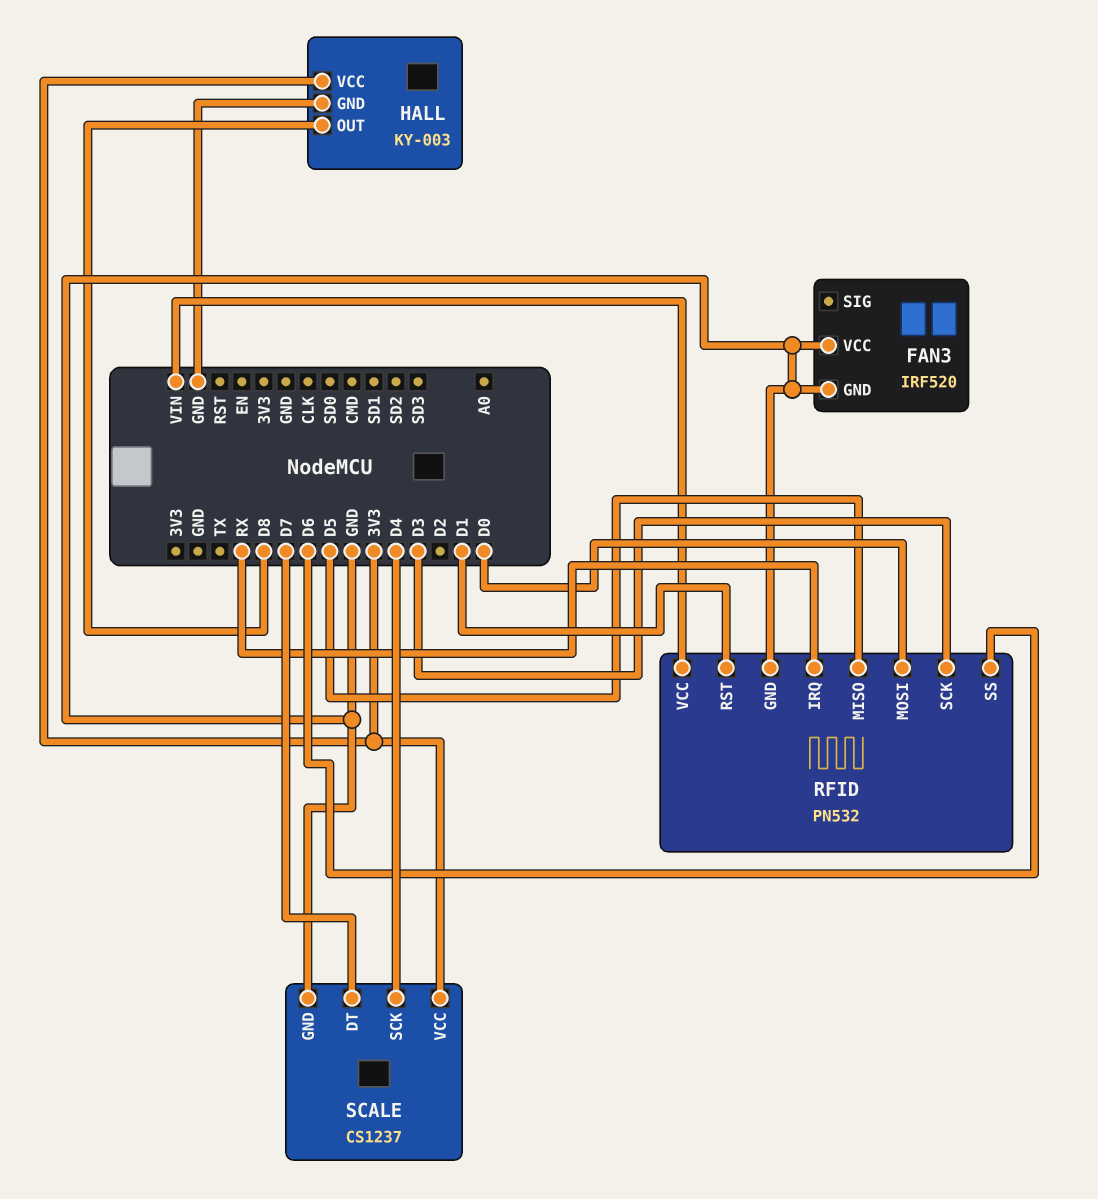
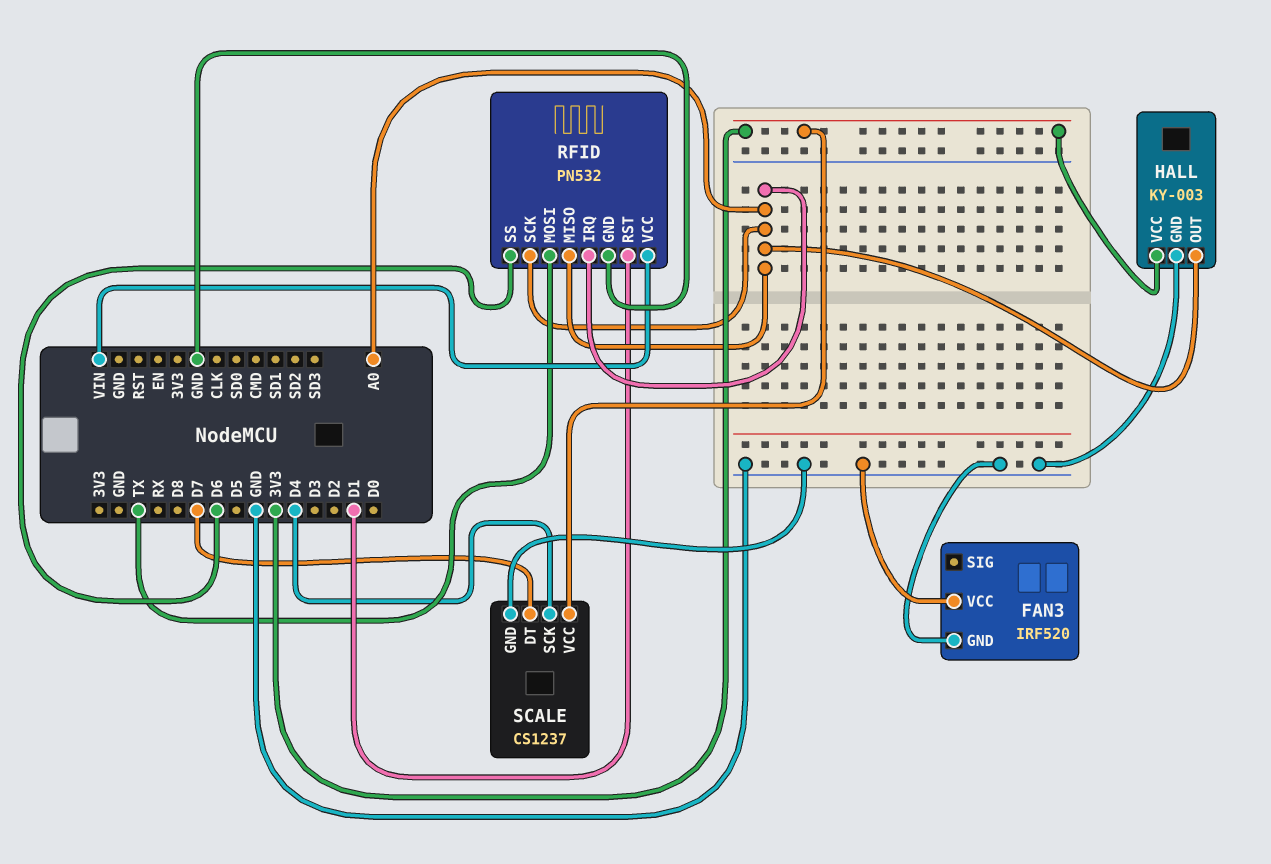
HALL pin OUT: D8 -> A0
RFID pin IRQ: RX -> A0
RFID pin MISO: D5 -> A0
RFID pin MOSI: D0 -> TX
RFID pin SCK: D3 -> A0

